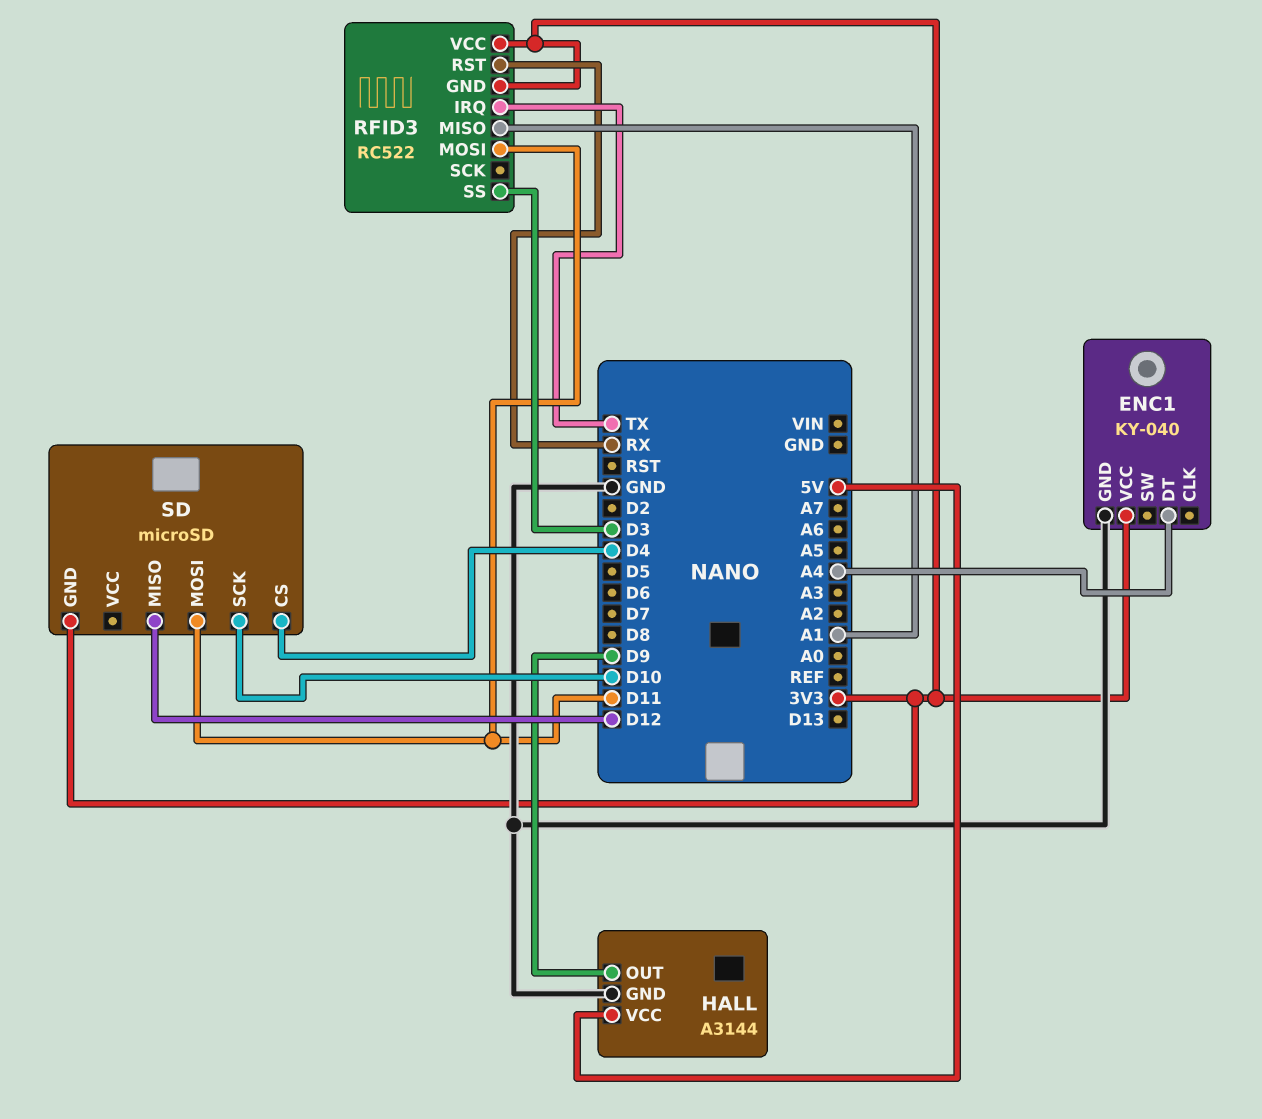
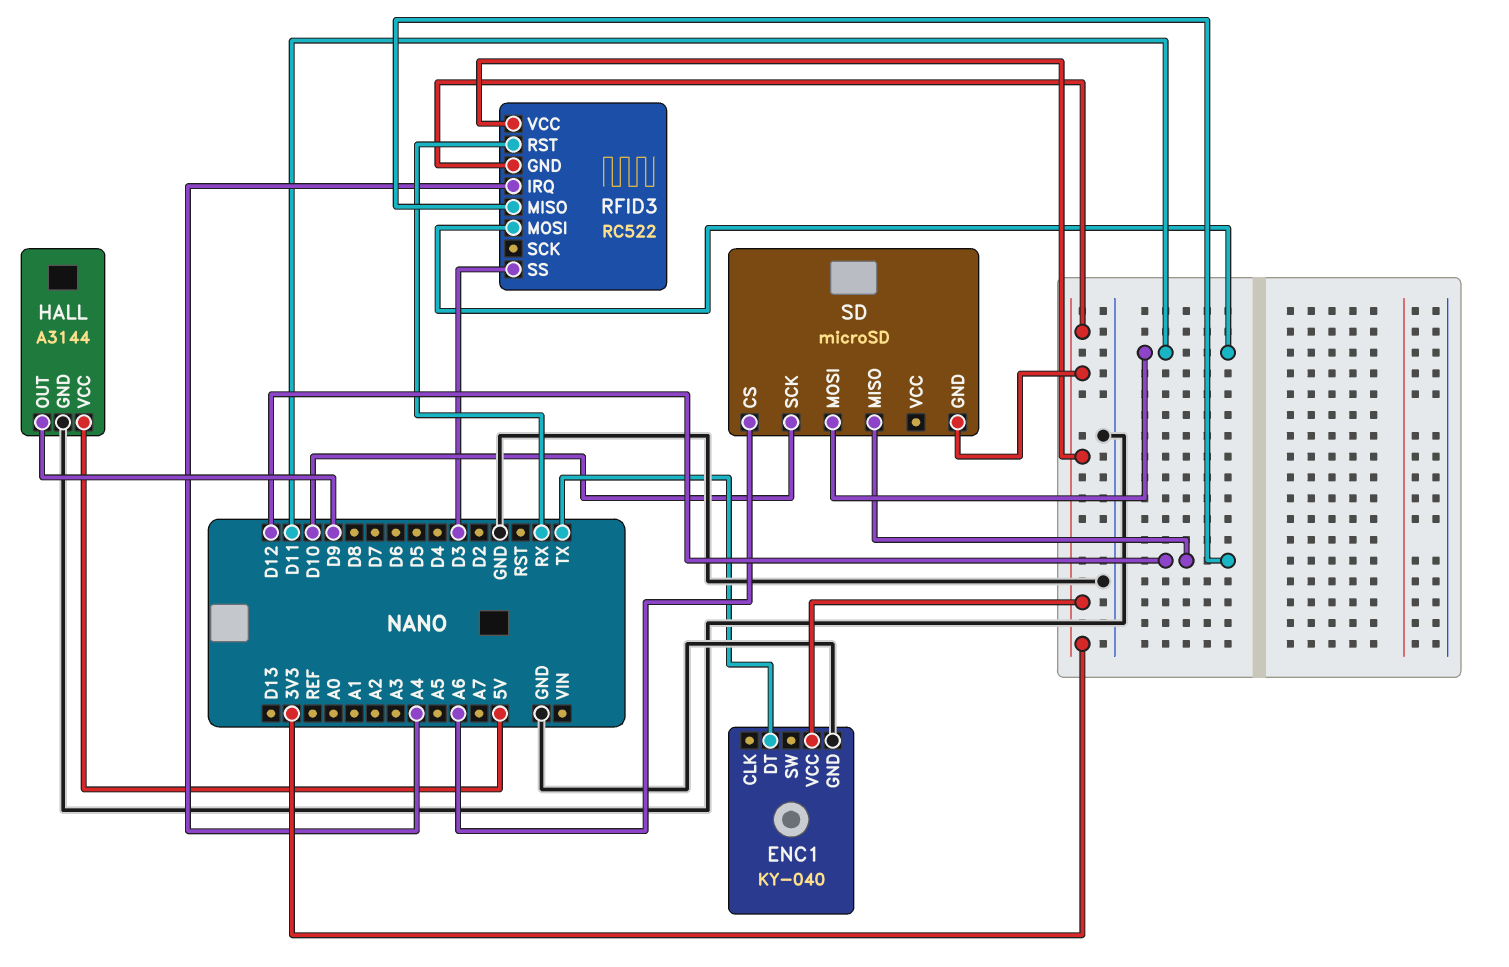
ENC1 pin DT: A4 -> TX
RFID3 pin IRQ: TX -> A4
RFID3 pin MISO: A1 -> D12
SD pin CS: D4 -> A6

